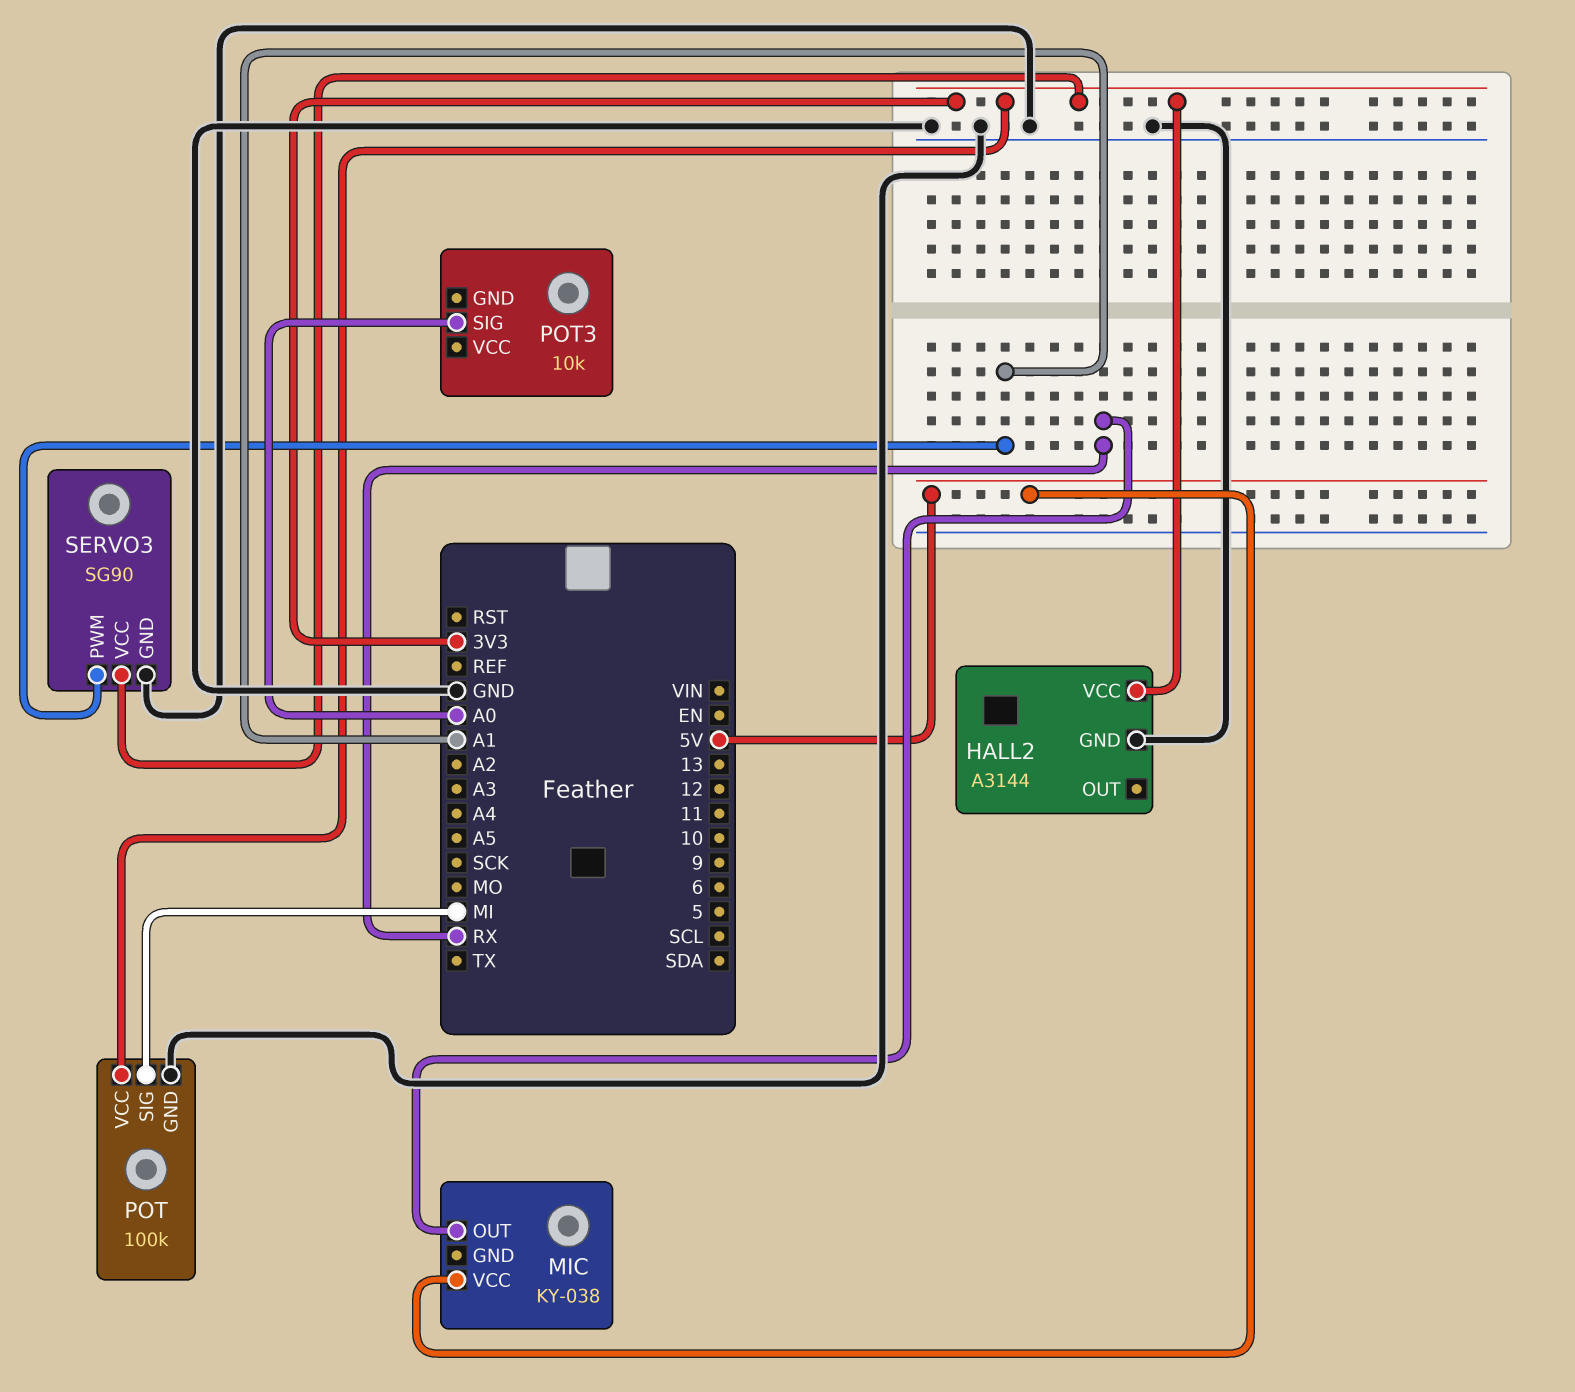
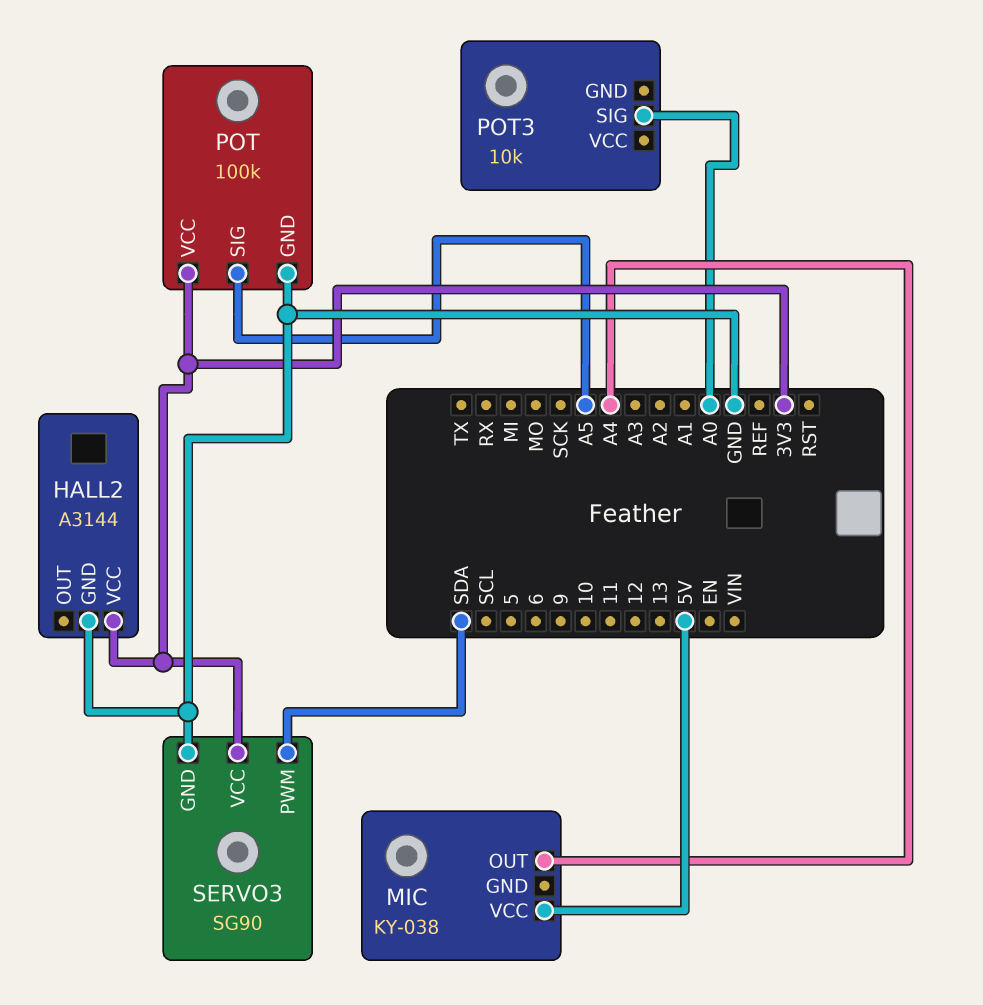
MIC pin OUT: RX -> A4
POT pin SIG: MI -> A5
SERVO3 pin PWM: A1 -> SDA

